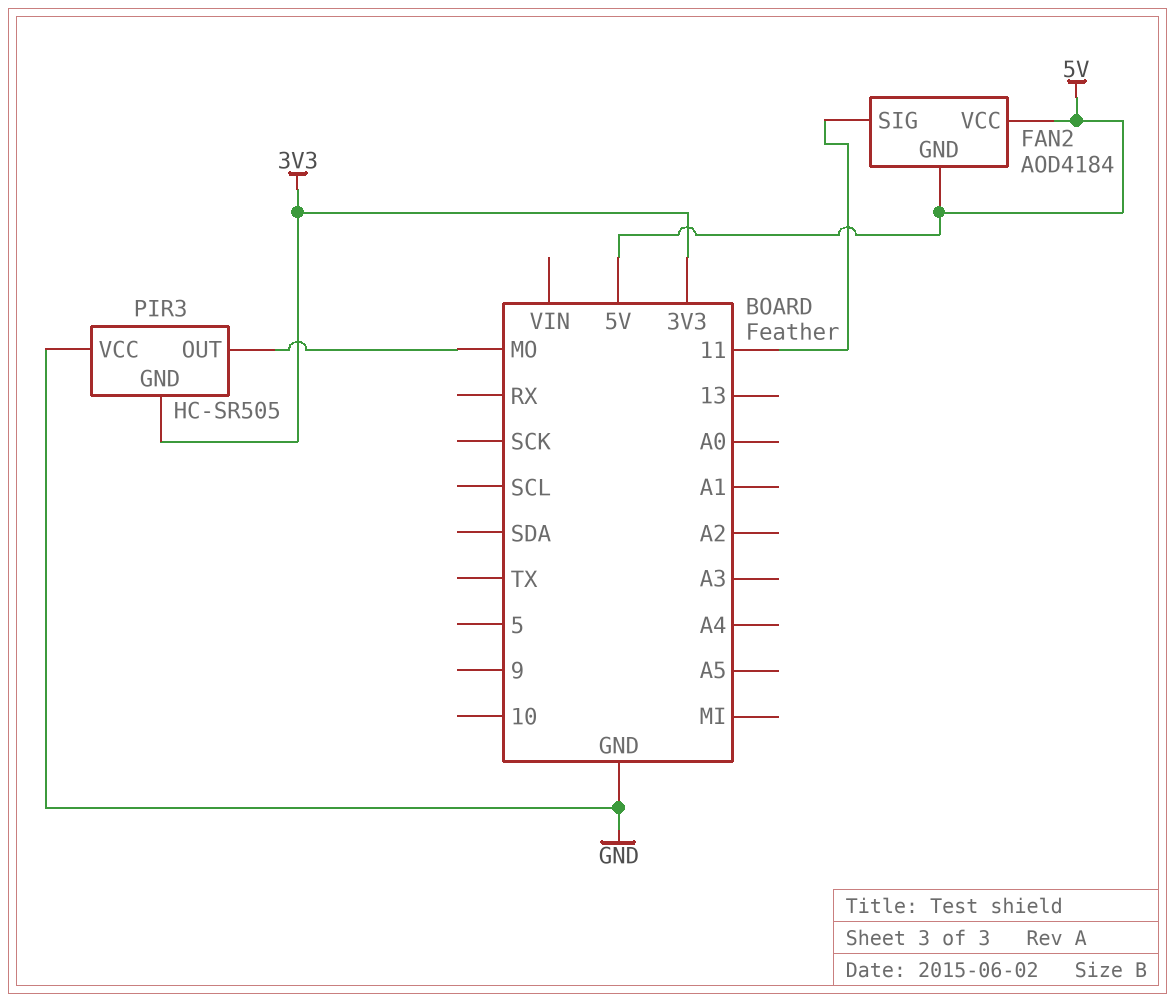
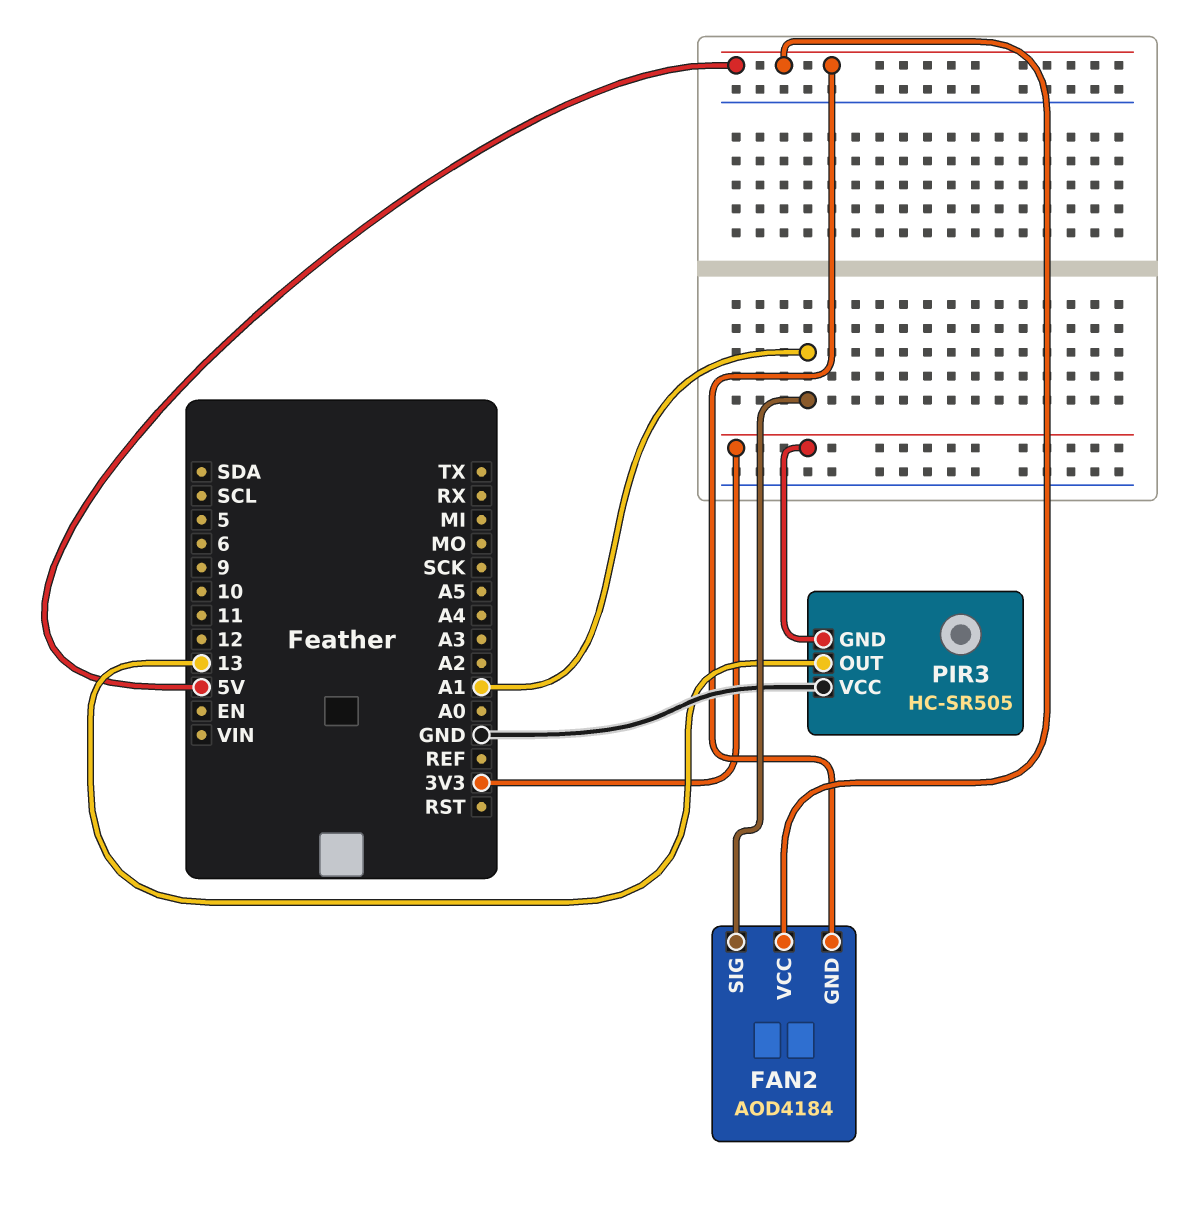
FAN2 pin SIG: 11 -> A1
PIR3 pin OUT: MO -> 13

